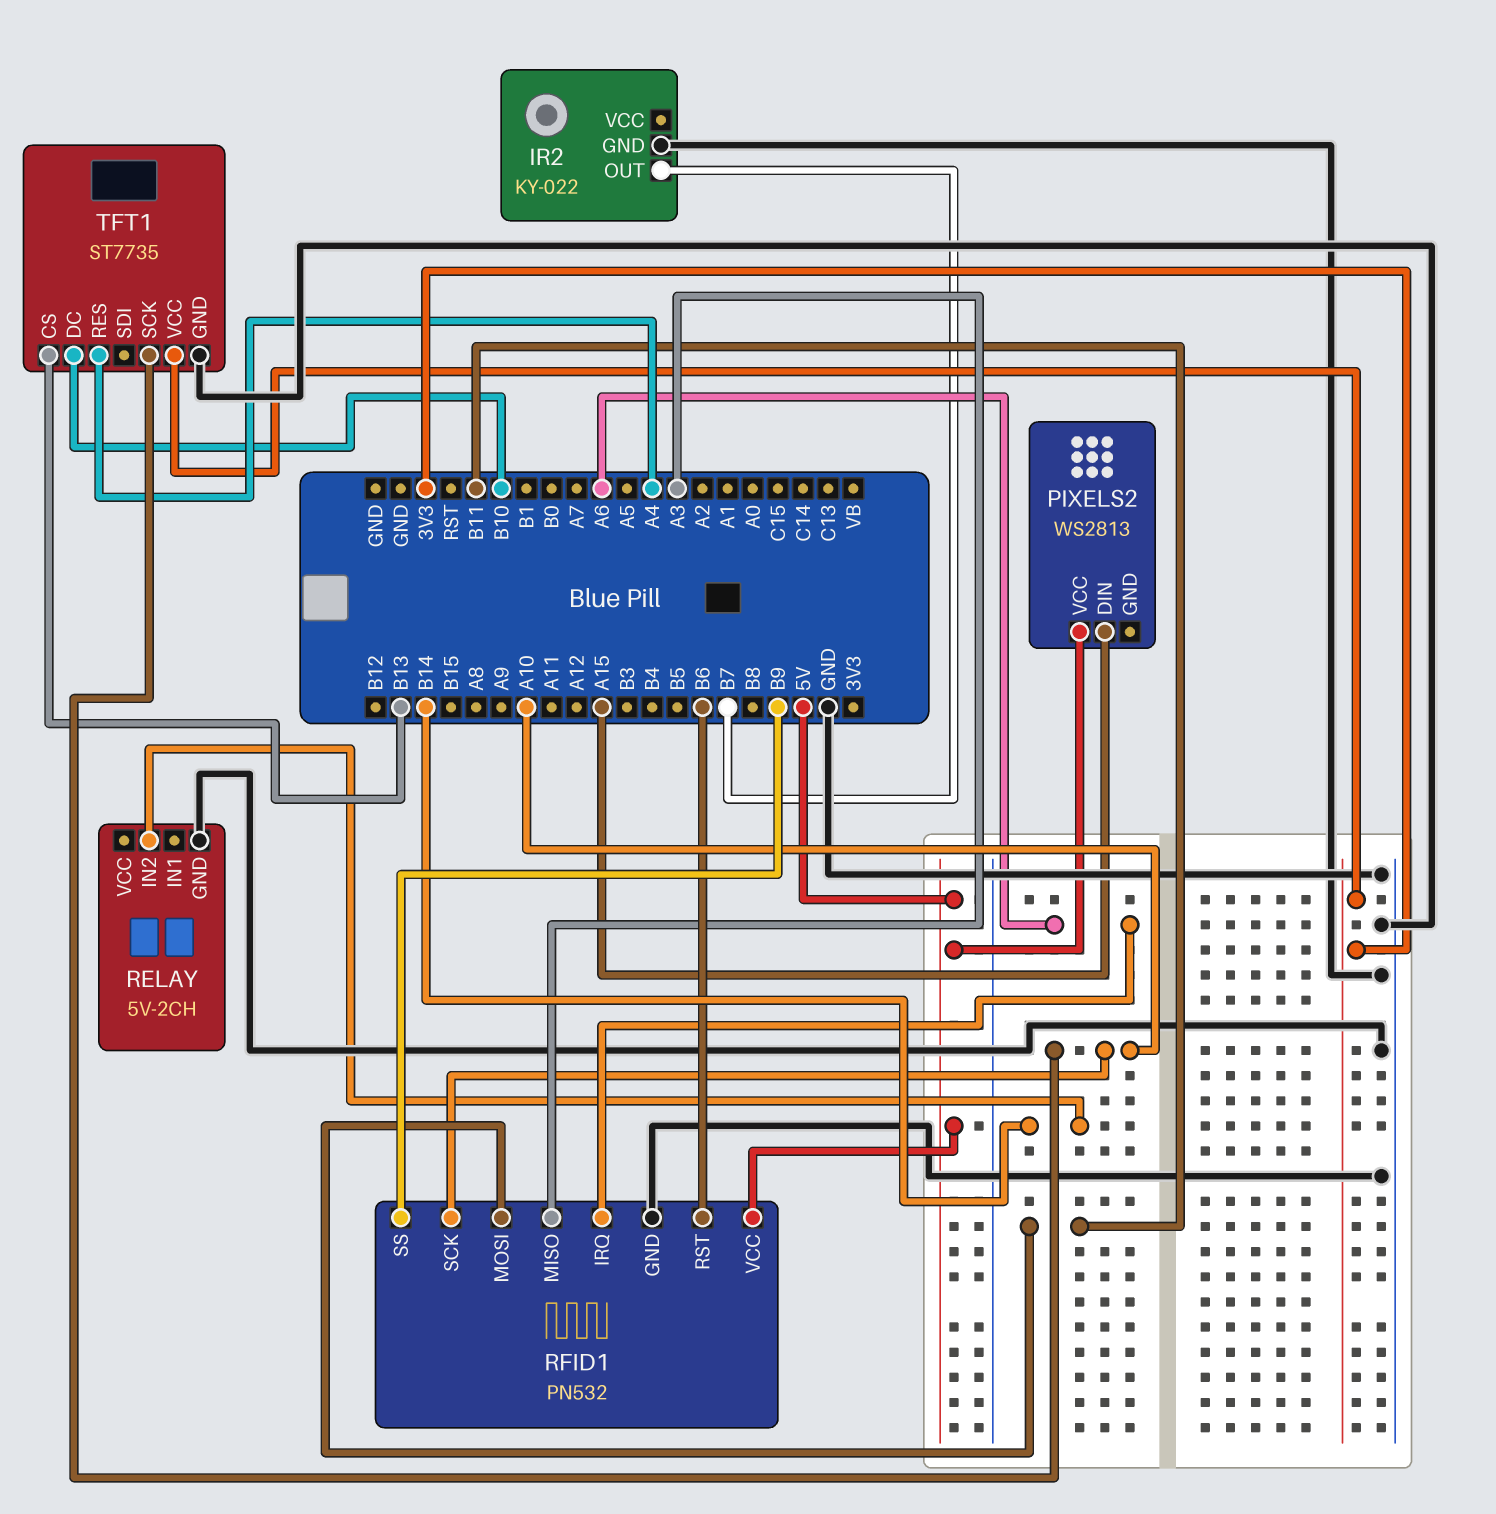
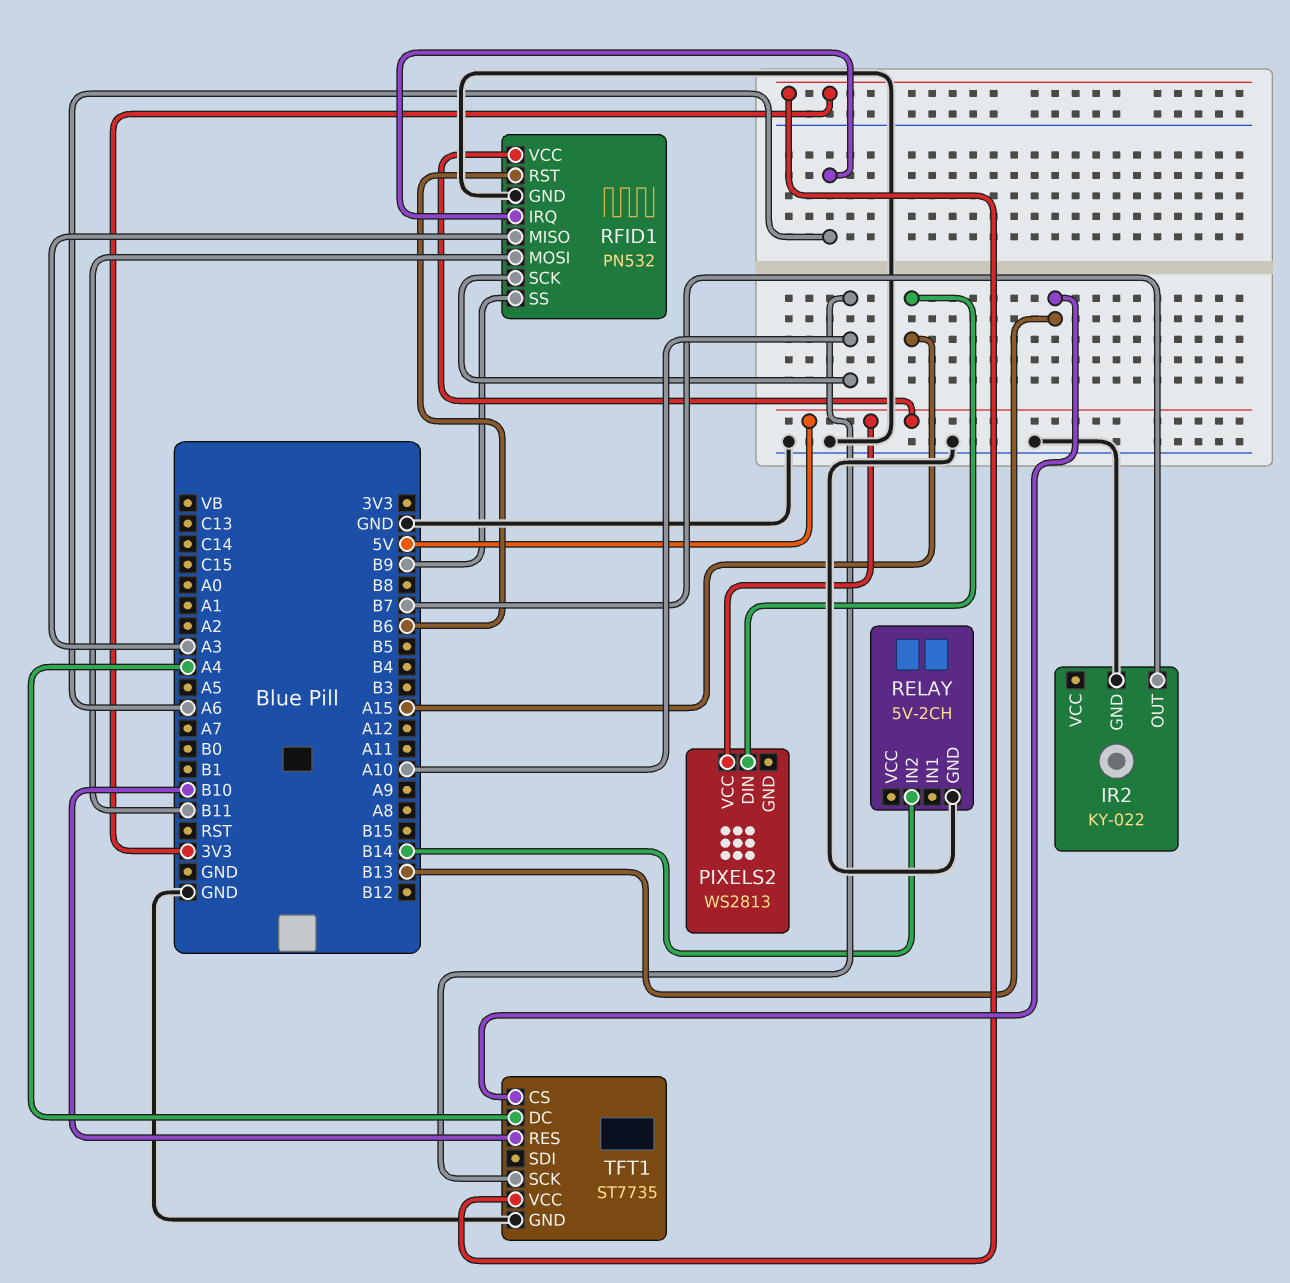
TFT1 pin DC: B10 -> A4
TFT1 pin RES: A4 -> B10

